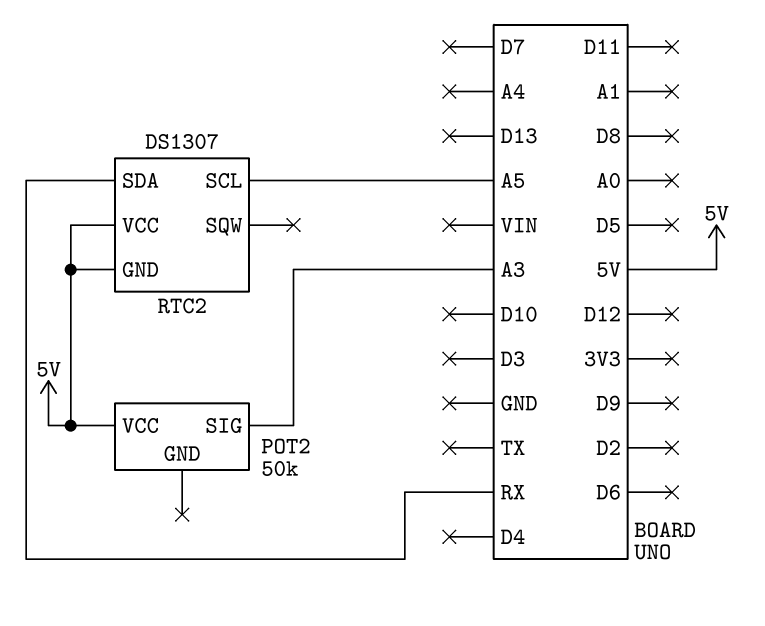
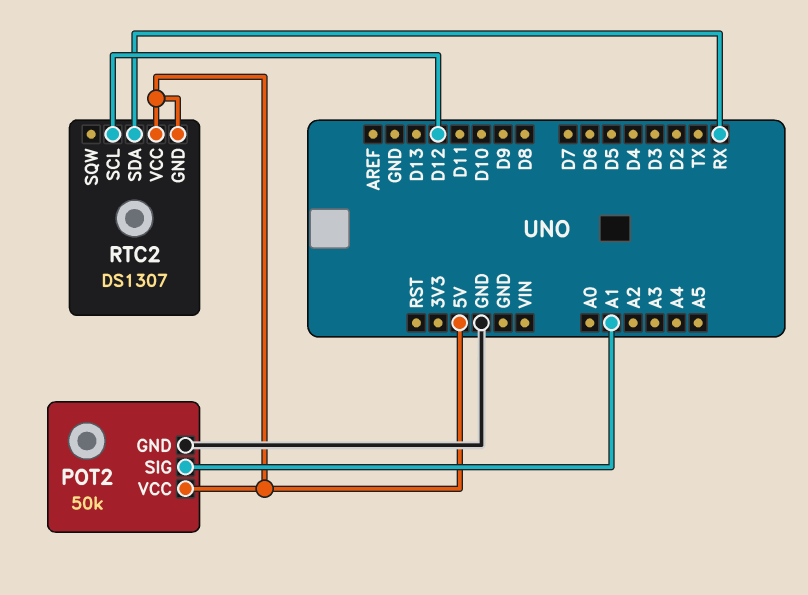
POT2 pin GND: none -> GND
POT2 pin SIG: A3 -> A1
RTC2 pin SCL: A5 -> D12

